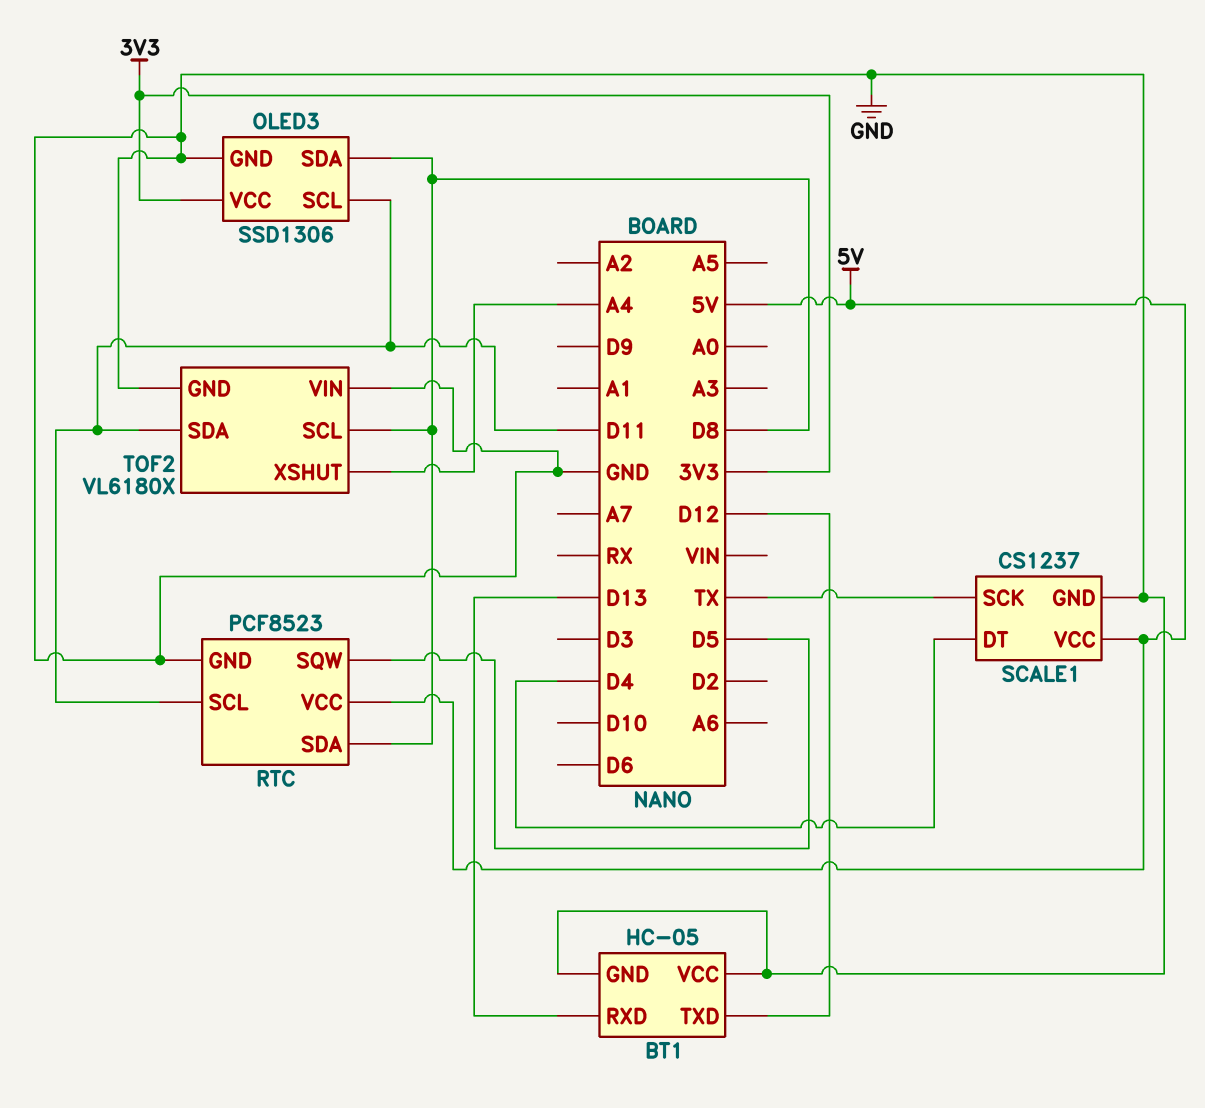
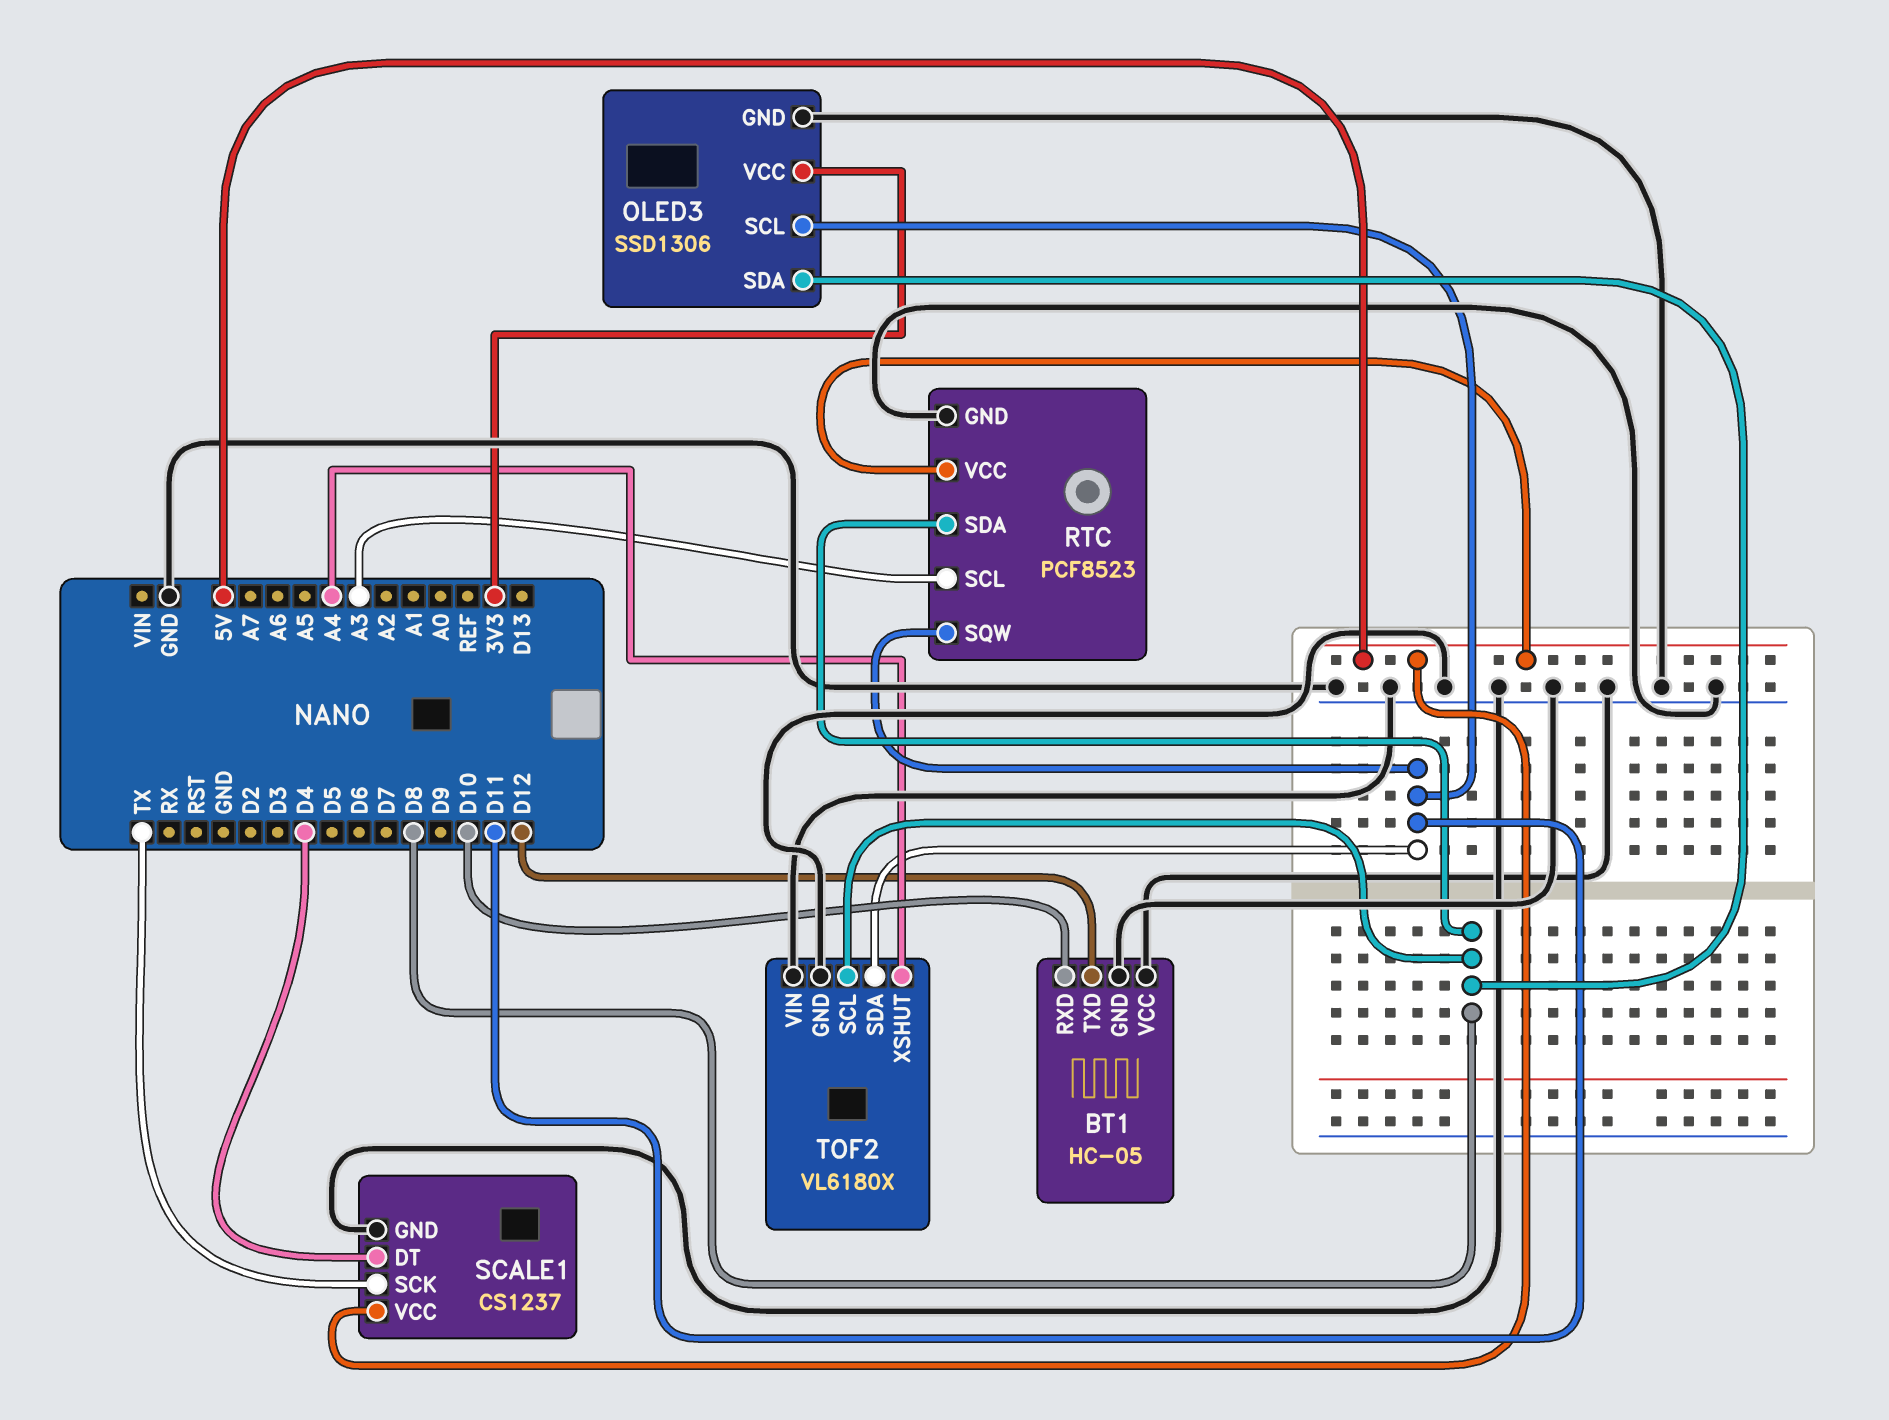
BT1 pin RXD: D13 -> D10
RTC pin SCL: D11 -> A3
RTC pin SQW: D5 -> D11

